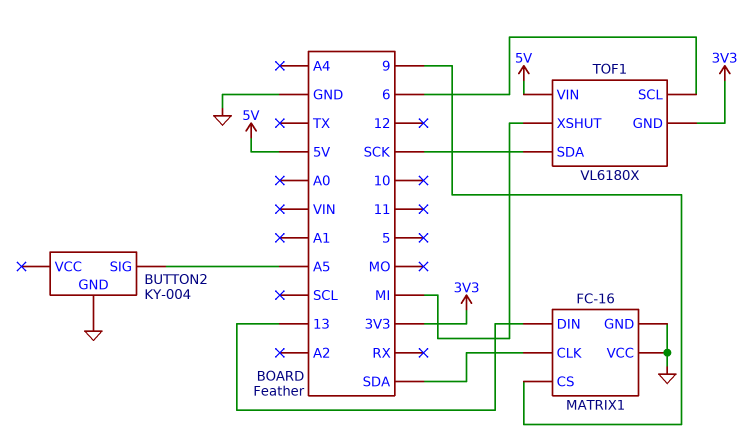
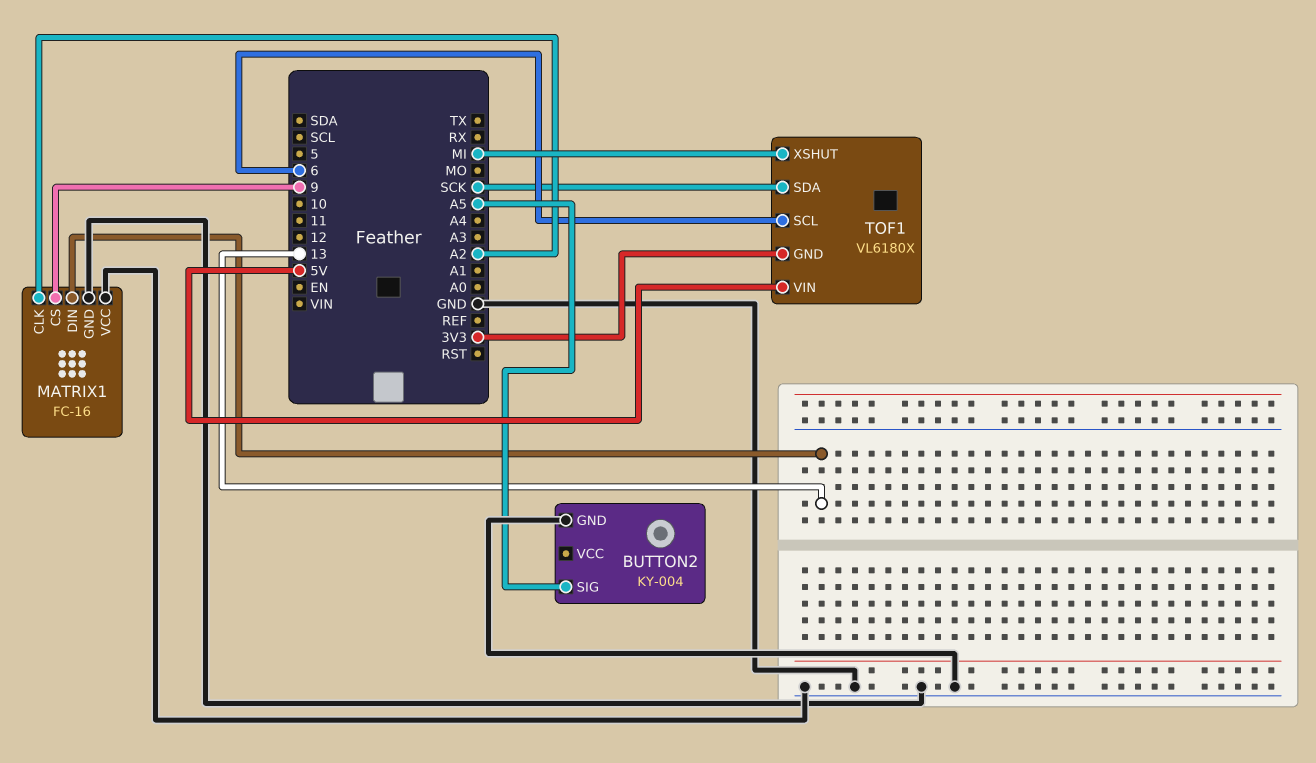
MATRIX1 pin CLK: SDA -> A2

